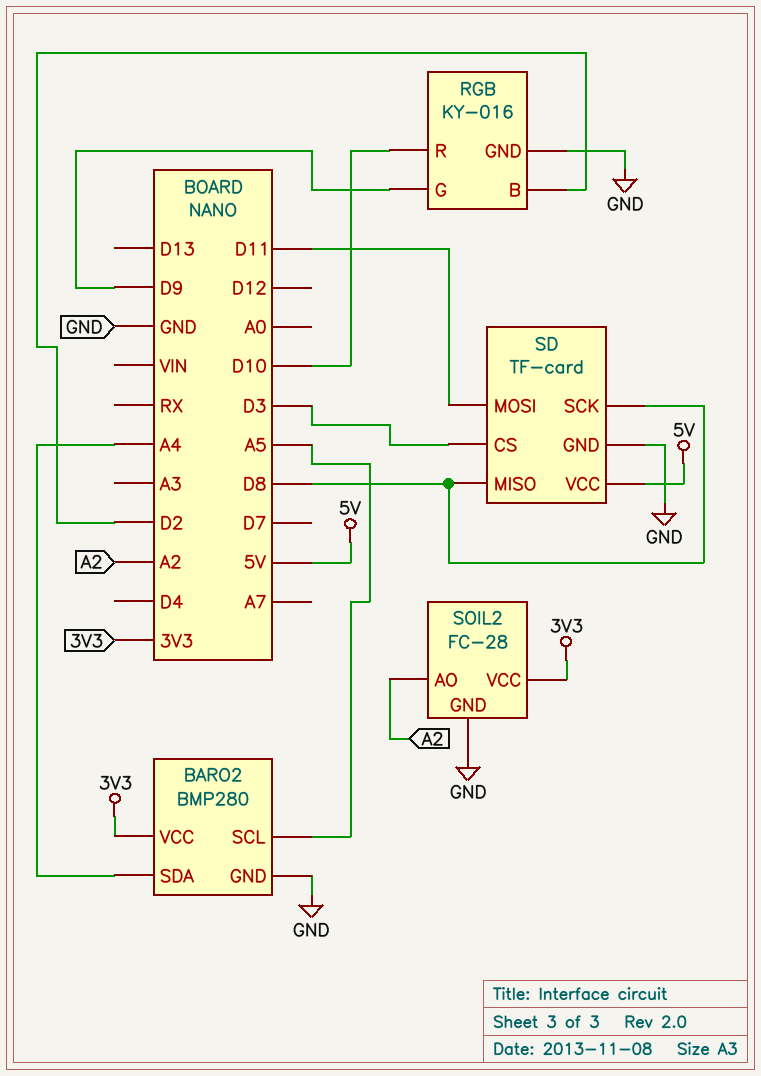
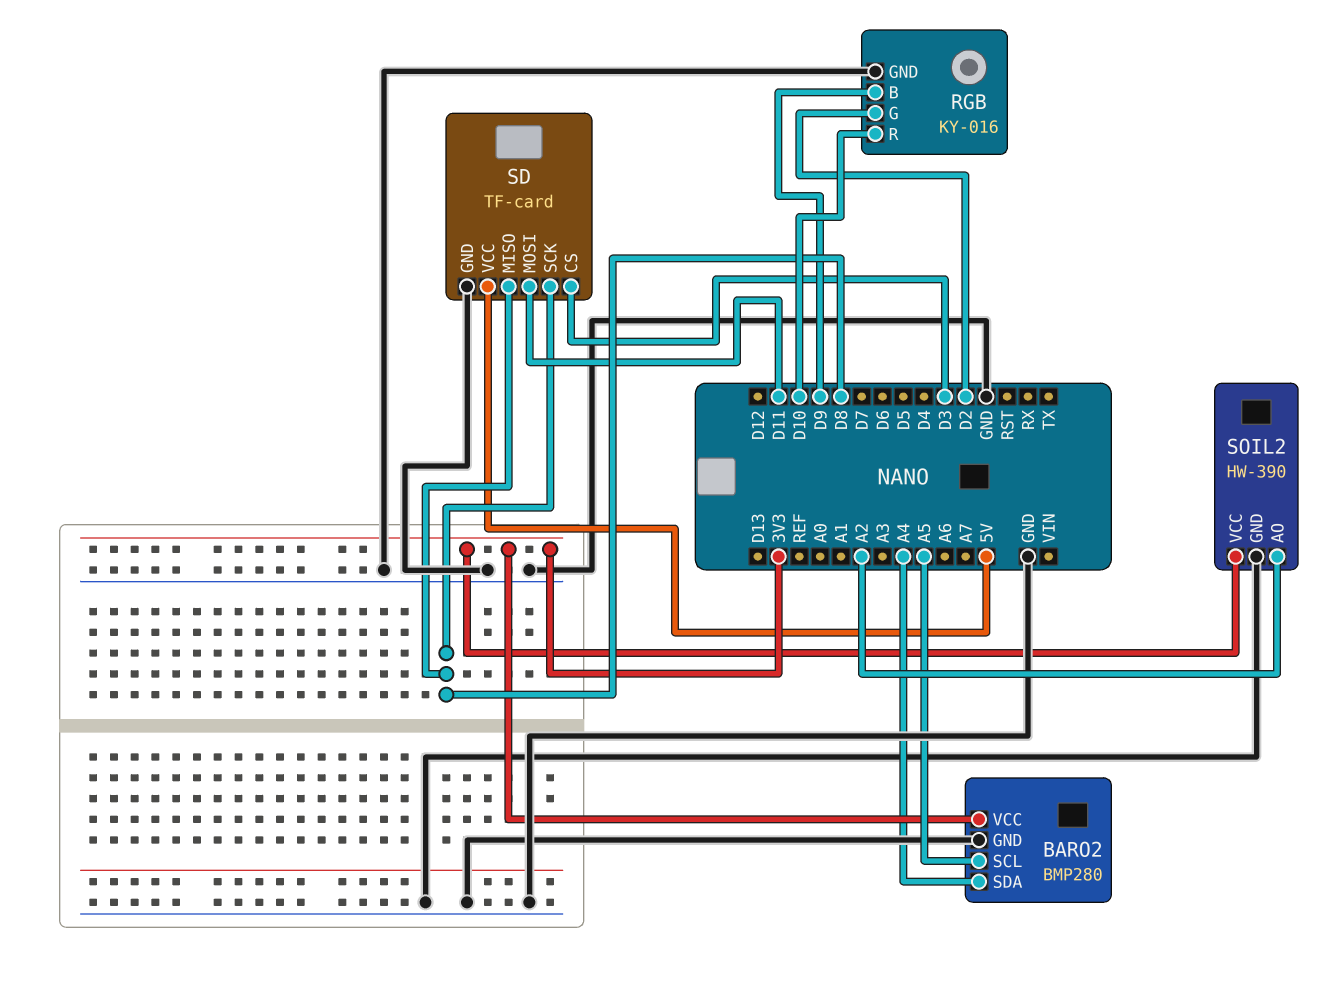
RGB pin B: D2 -> D9
RGB pin G: D9 -> D2
SOIL2: FC-28 -> HW-390

